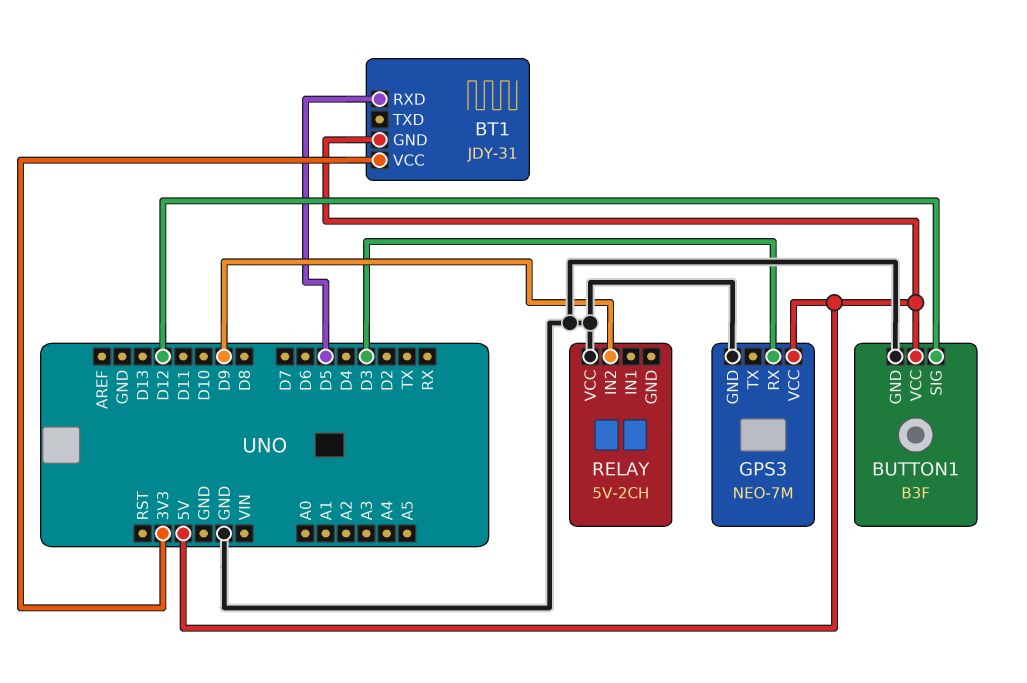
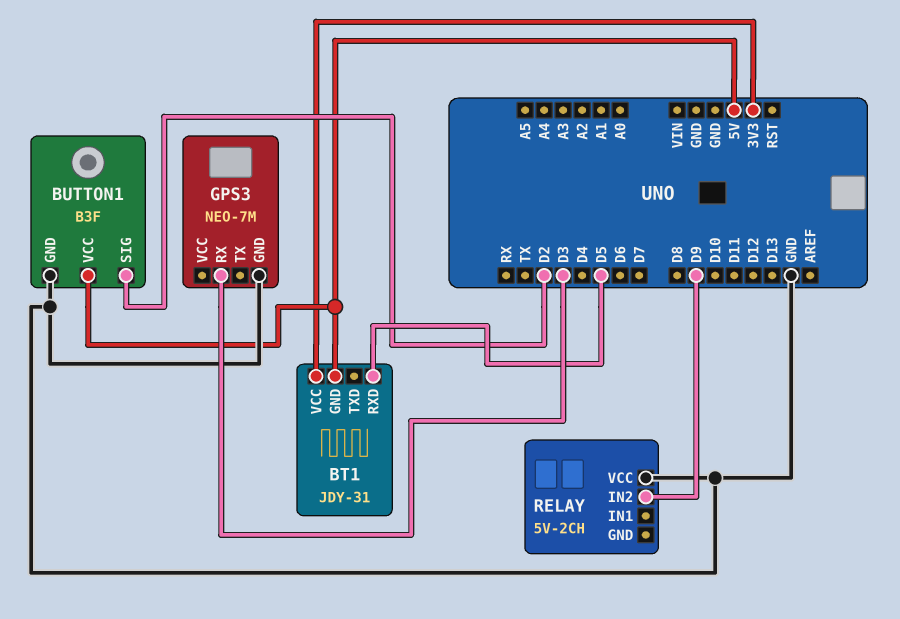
BUTTON1 pin SIG: D12 -> D2
GPS3 pin VCC: 5V -> none

